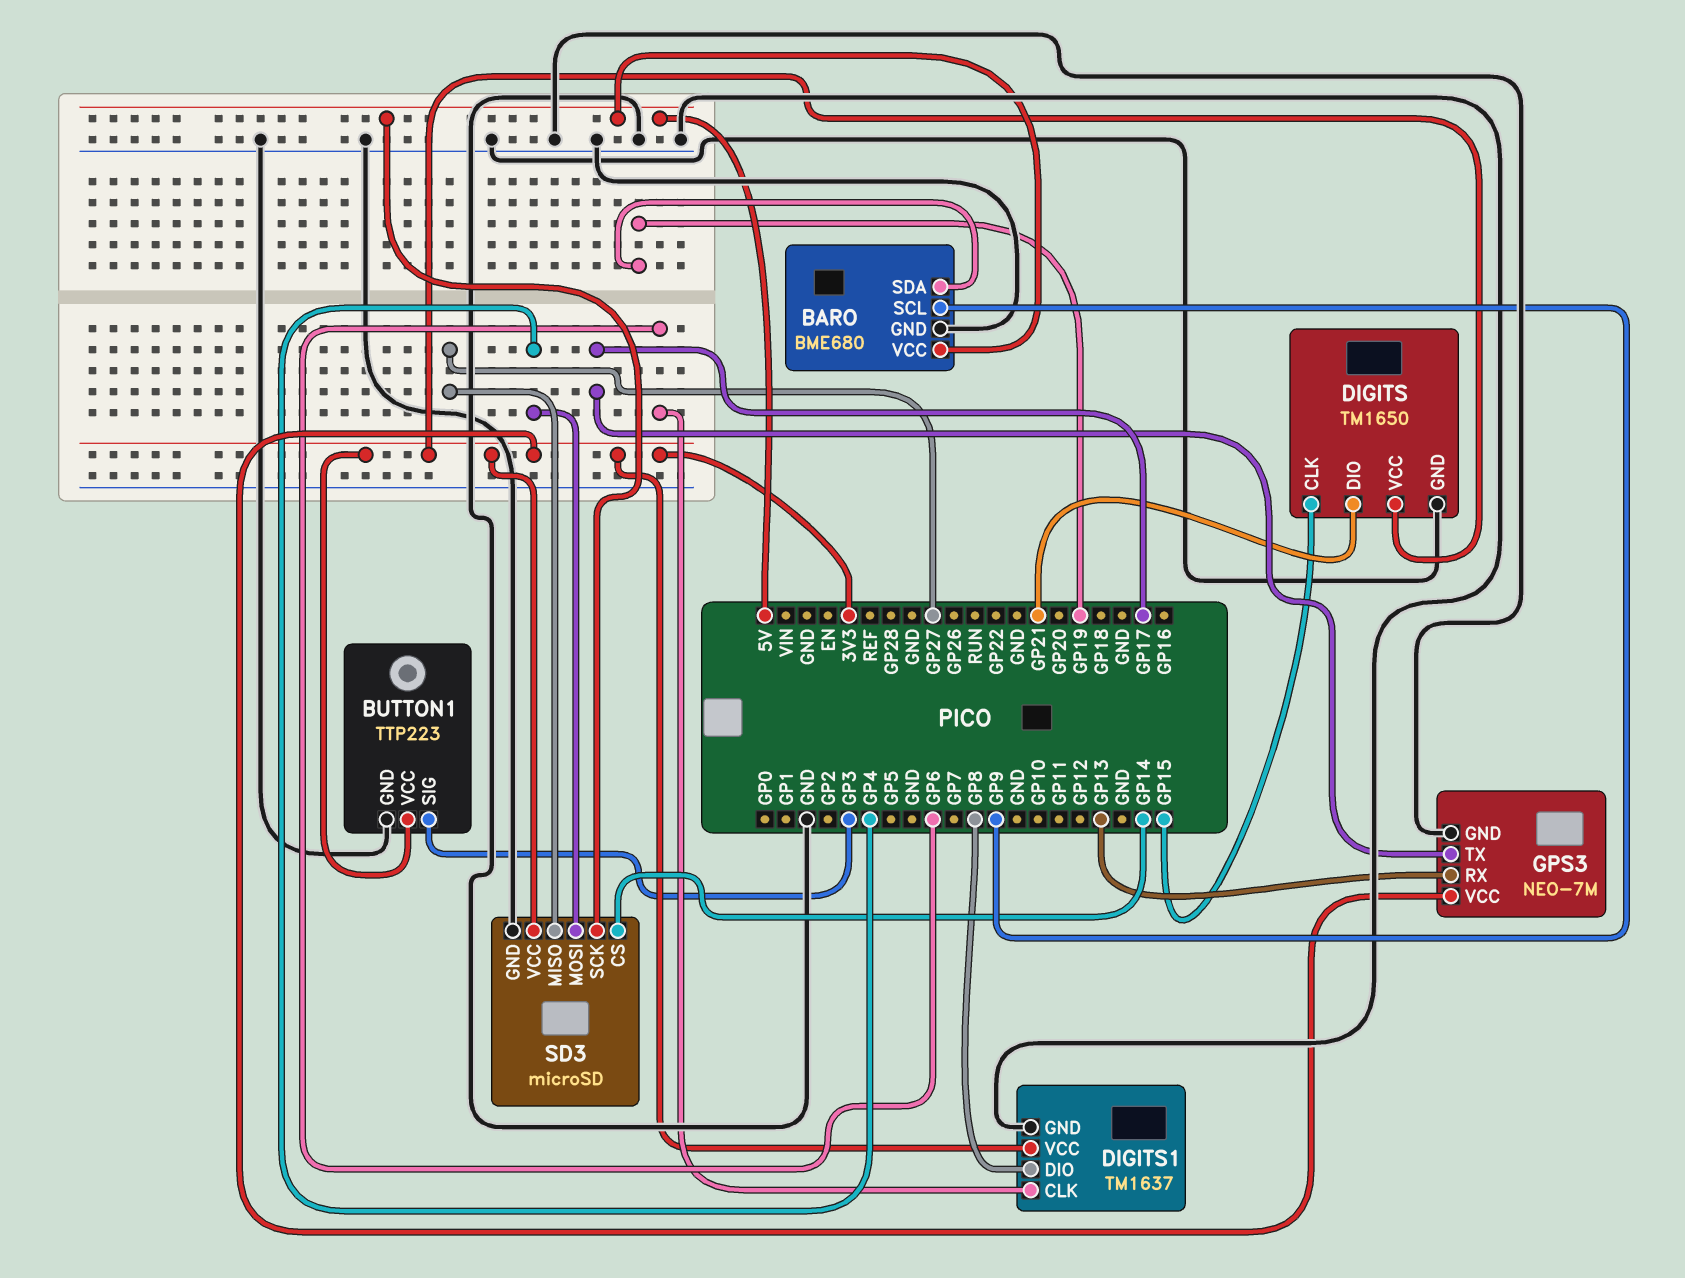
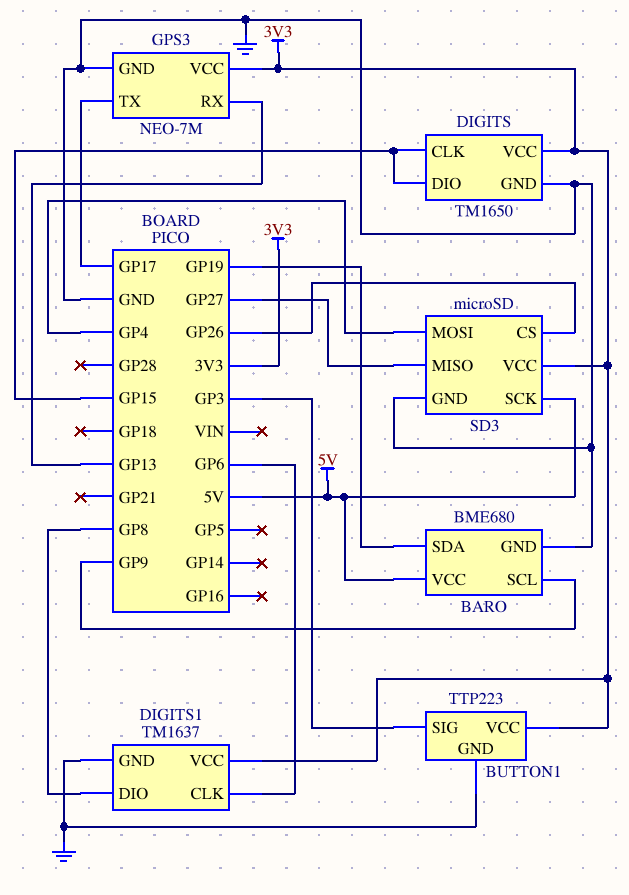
DIGITS pin DIO: GP21 -> GP15
SD3 pin CS: GP14 -> GP26

